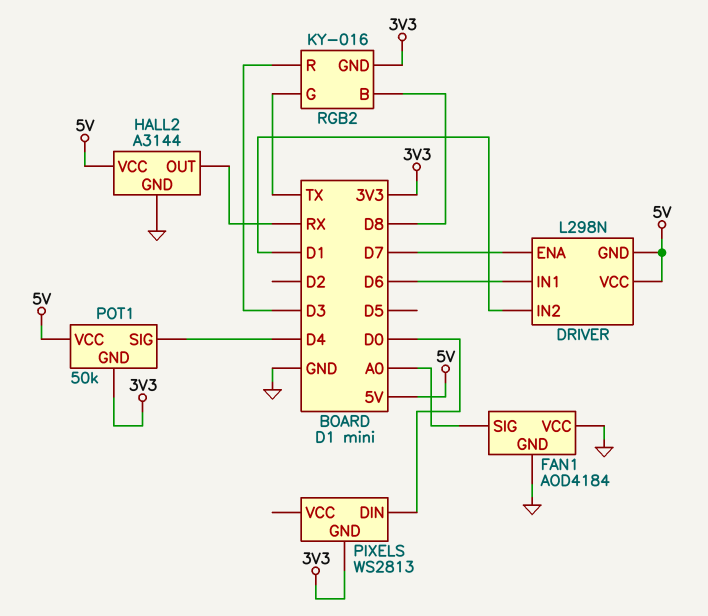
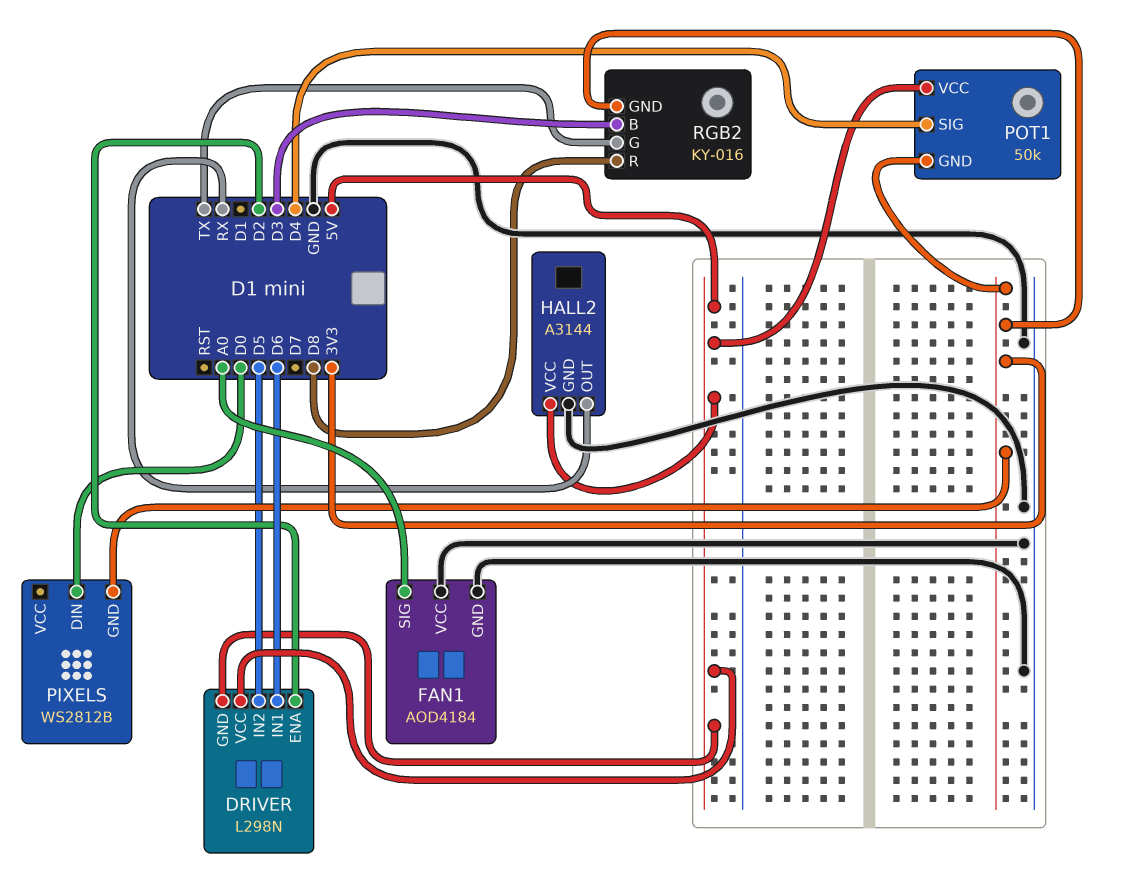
DRIVER pin ENA: D7 -> D2
DRIVER pin IN2: D1 -> D5
PIXELS: WS2813 -> WS2812B
RGB2 pin B: D8 -> D3
RGB2 pin R: D3 -> D8

